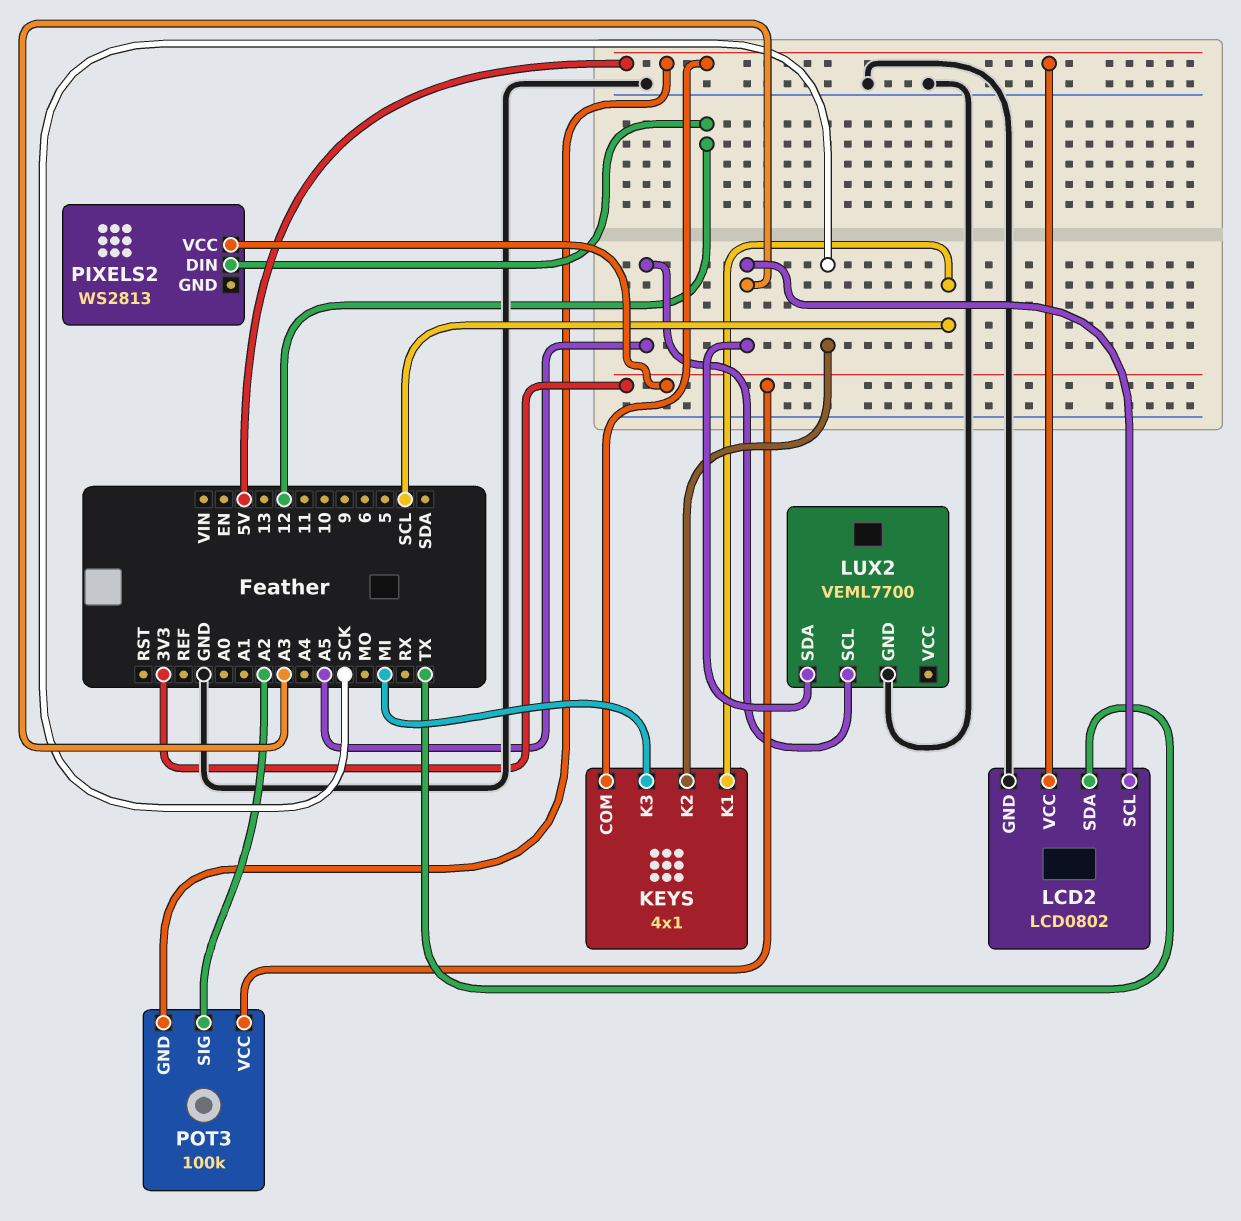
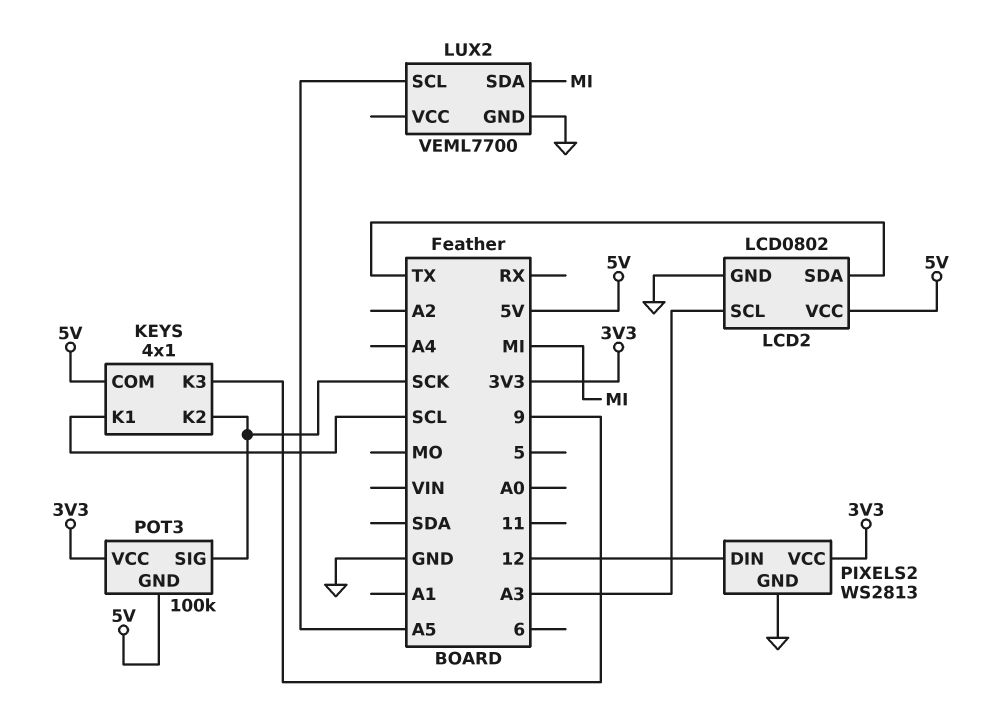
KEYS pin K3: MI -> 9
LUX2 pin SDA: A3 -> MI
PIXELS2 pin GND: none -> GND
POT3 pin SIG: A2 -> SCK

